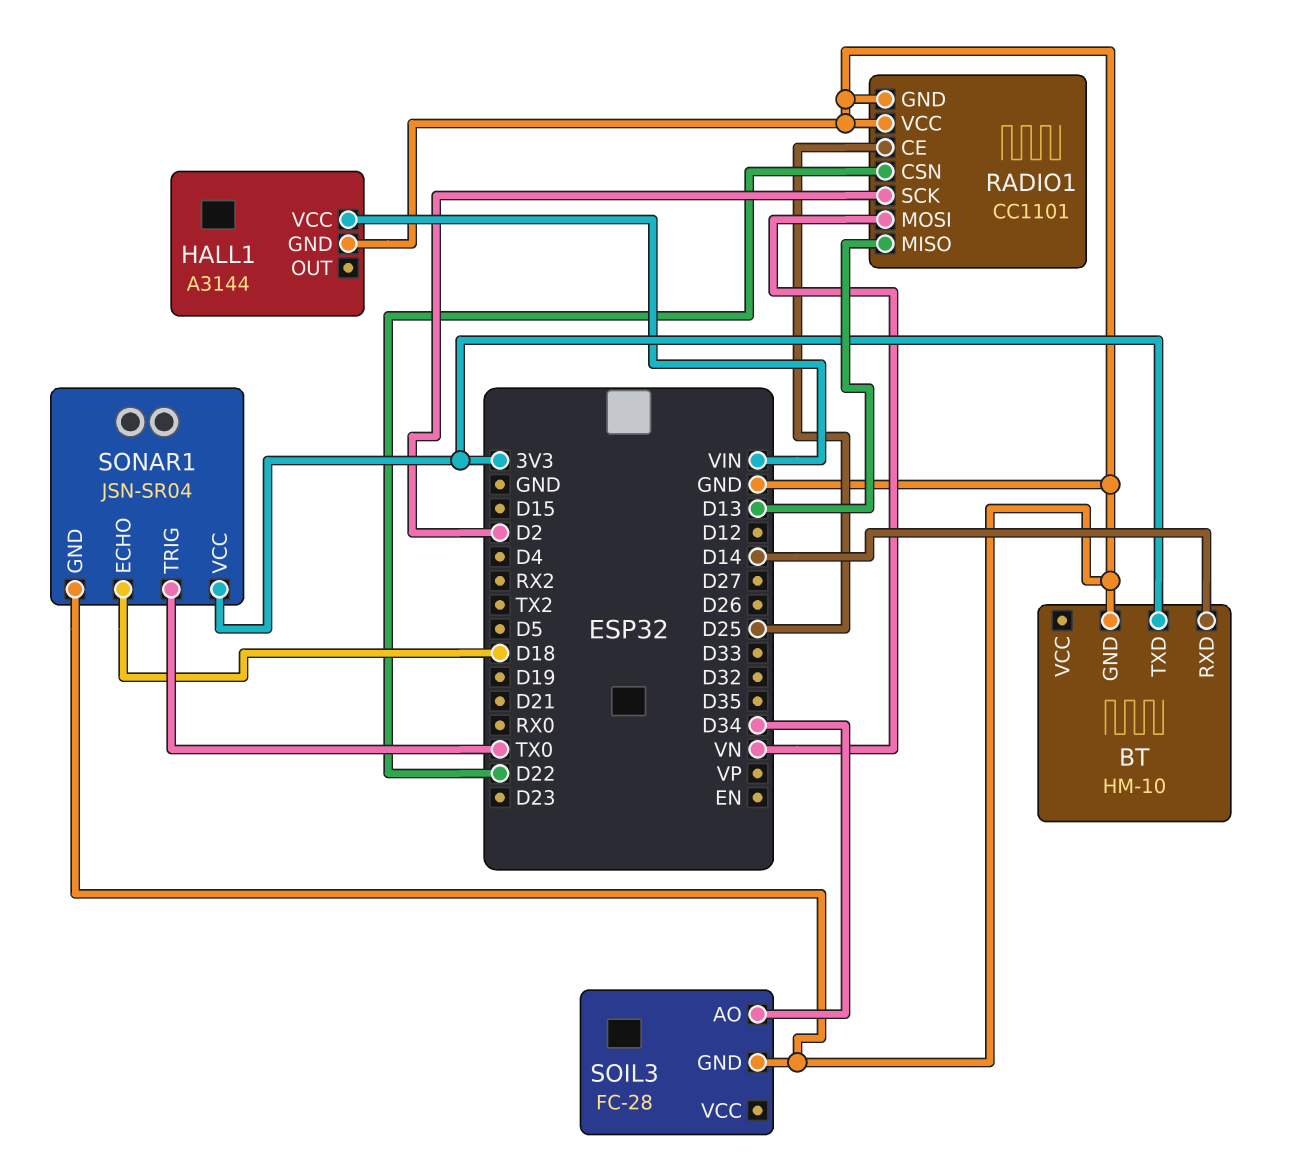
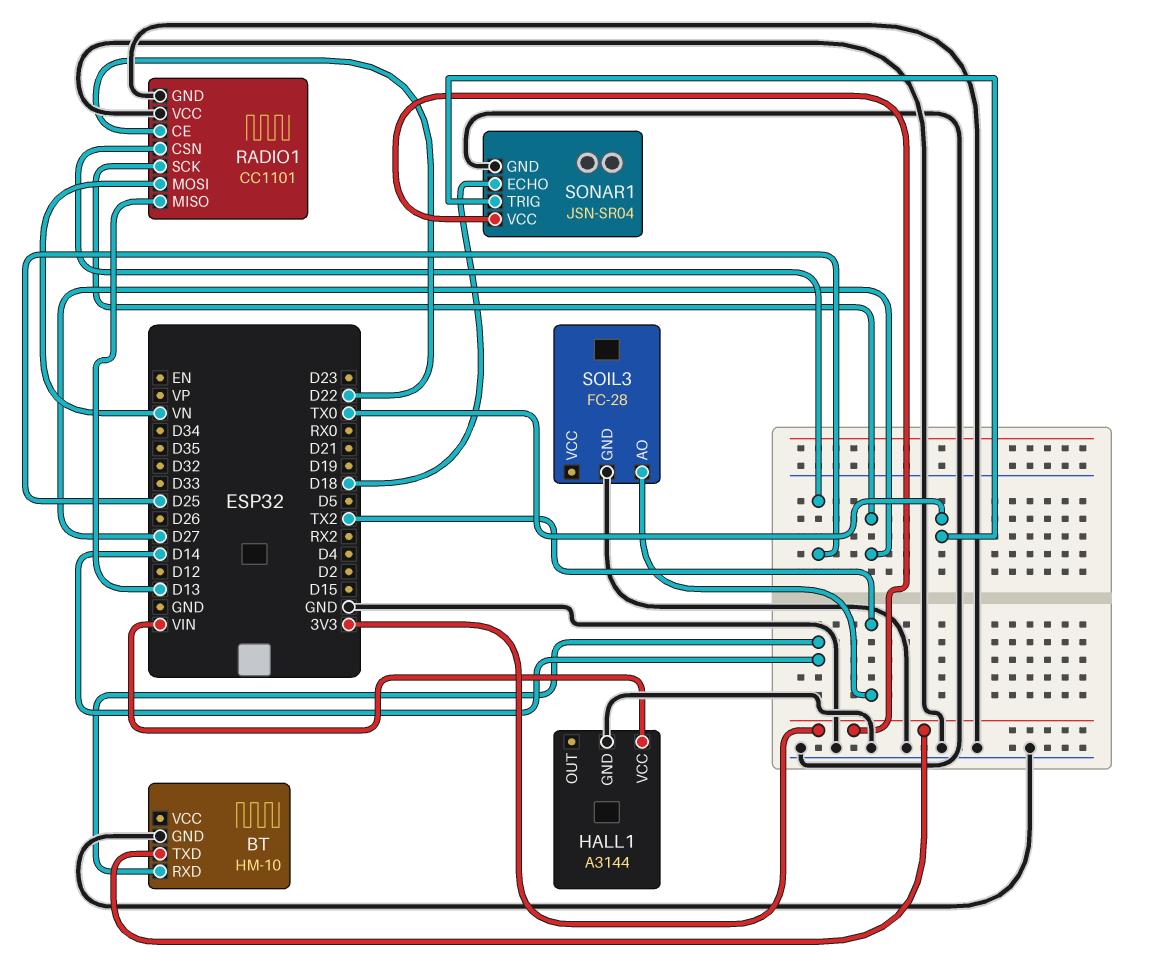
RADIO1 pin CE: D25 -> D22
RADIO1 pin CSN: D22 -> D25
RADIO1 pin SCK: D2 -> D27
SOIL3 pin AO: D34 -> TX2

